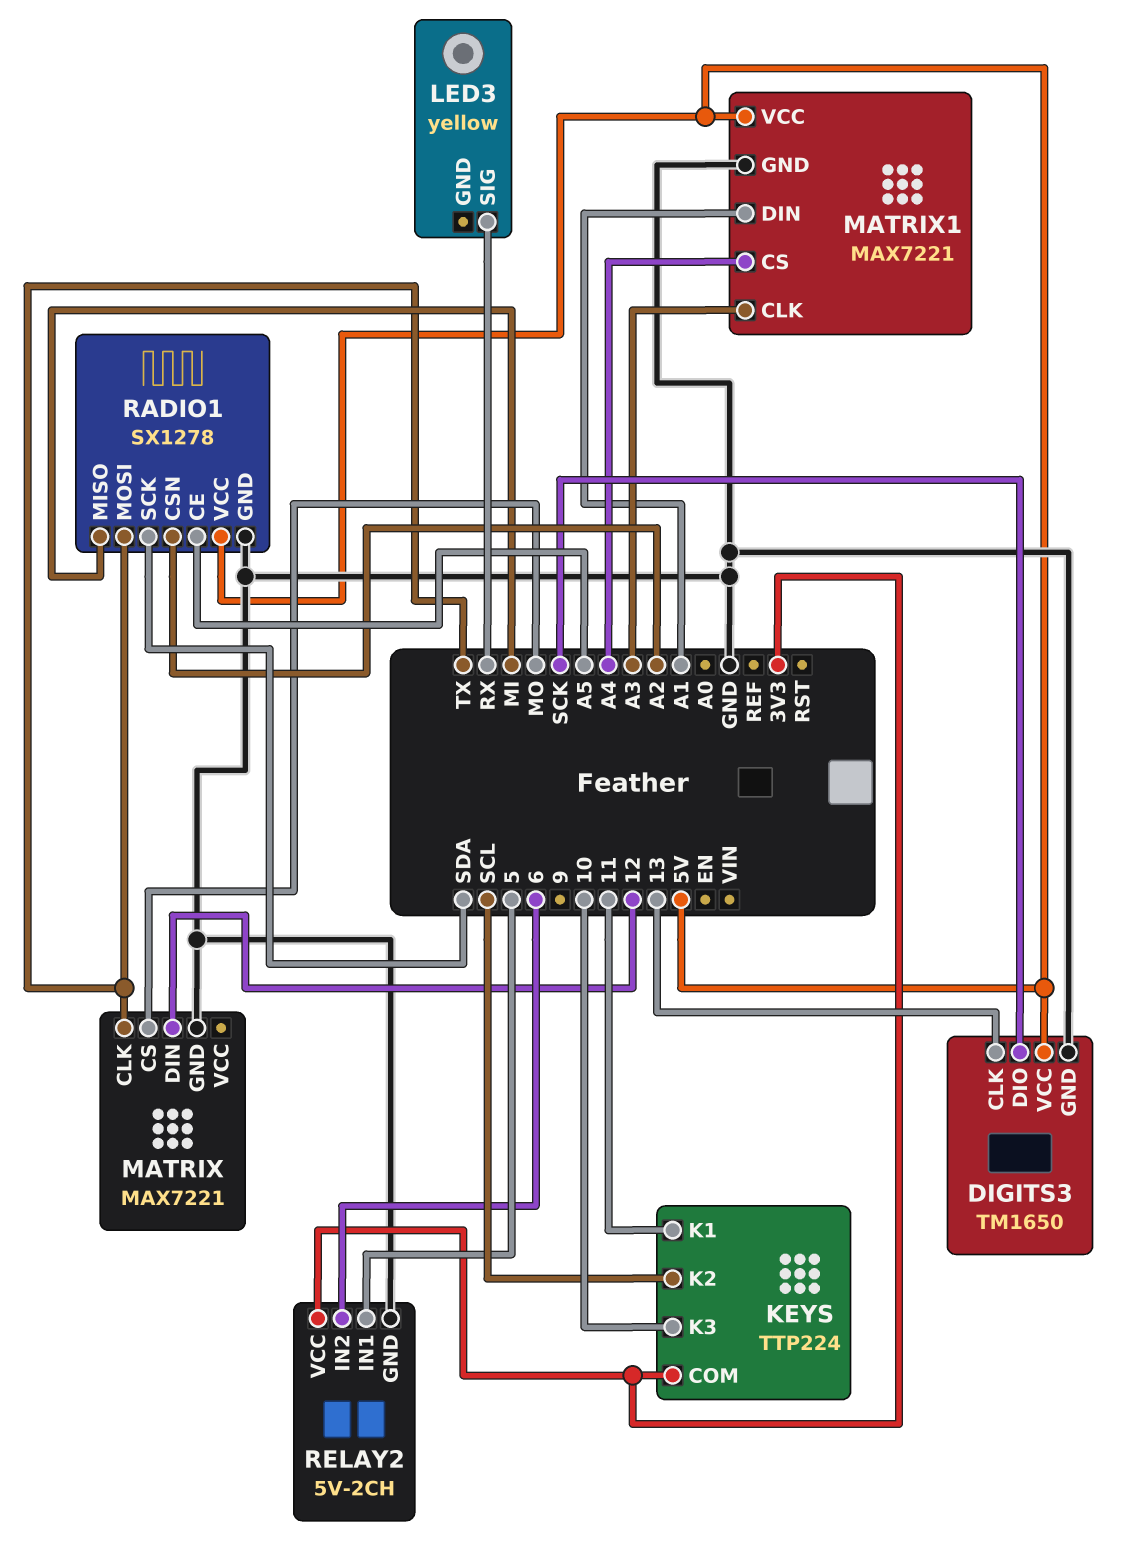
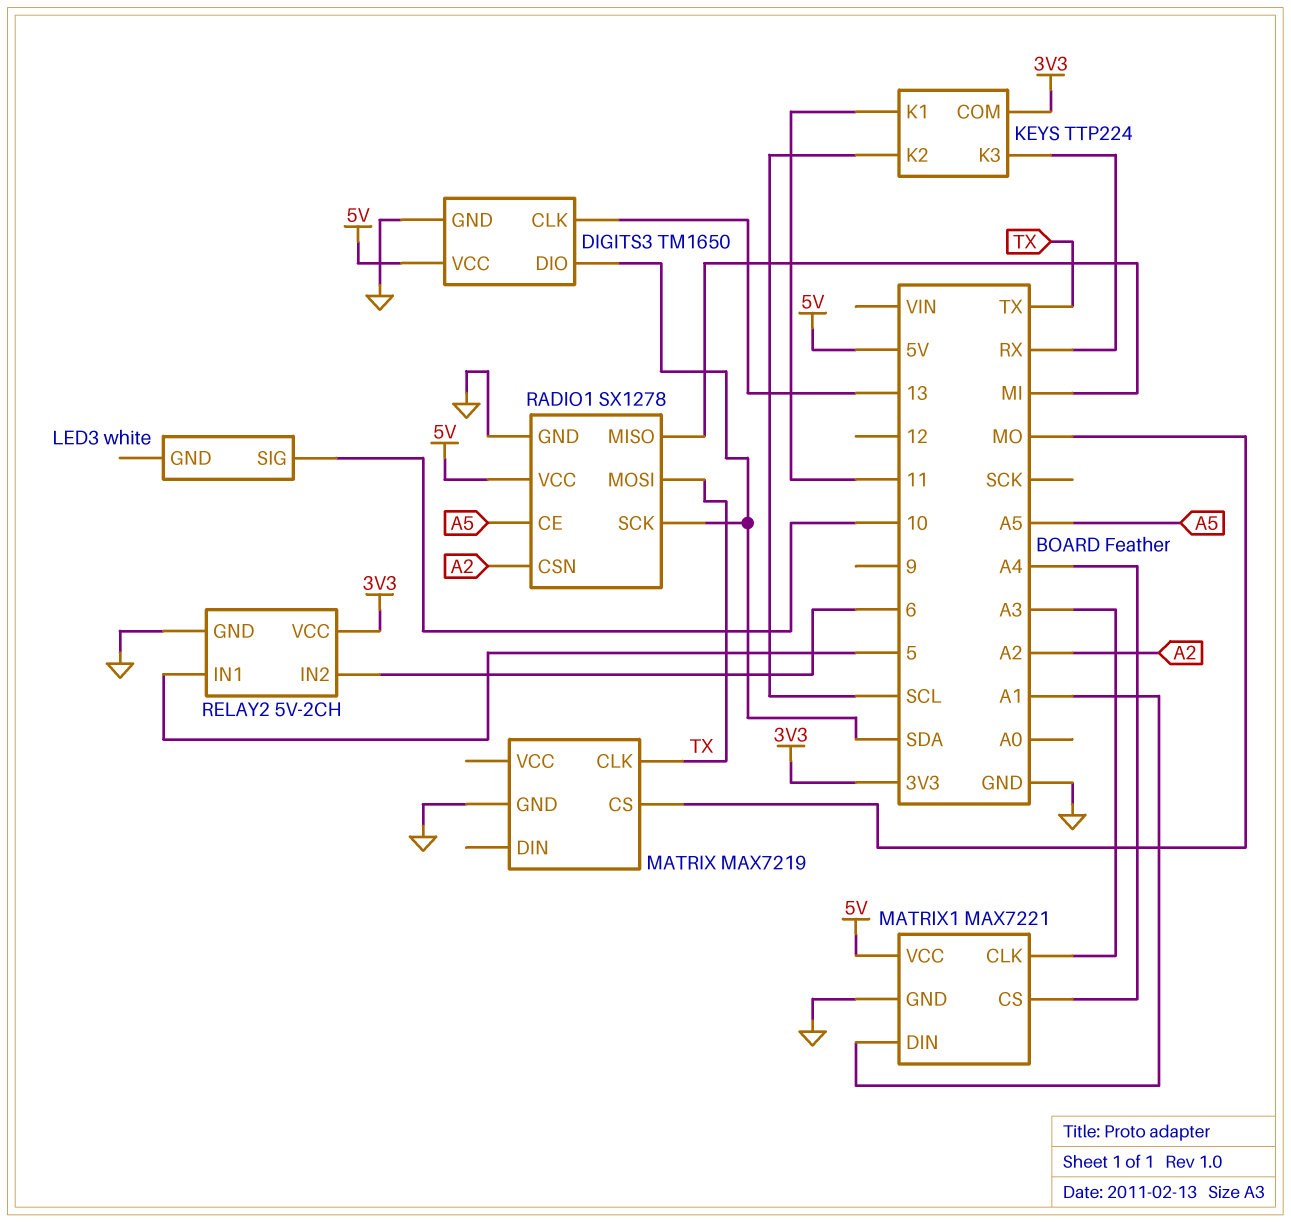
DIGITS3 pin DIO: SCK -> SDA
KEYS pin K3: 10 -> RX
LED3: yellow -> white
LED3 pin SIG: RX -> 10
MATRIX: MAX7221 -> MAX7219
MATRIX pin DIN: 12 -> none

